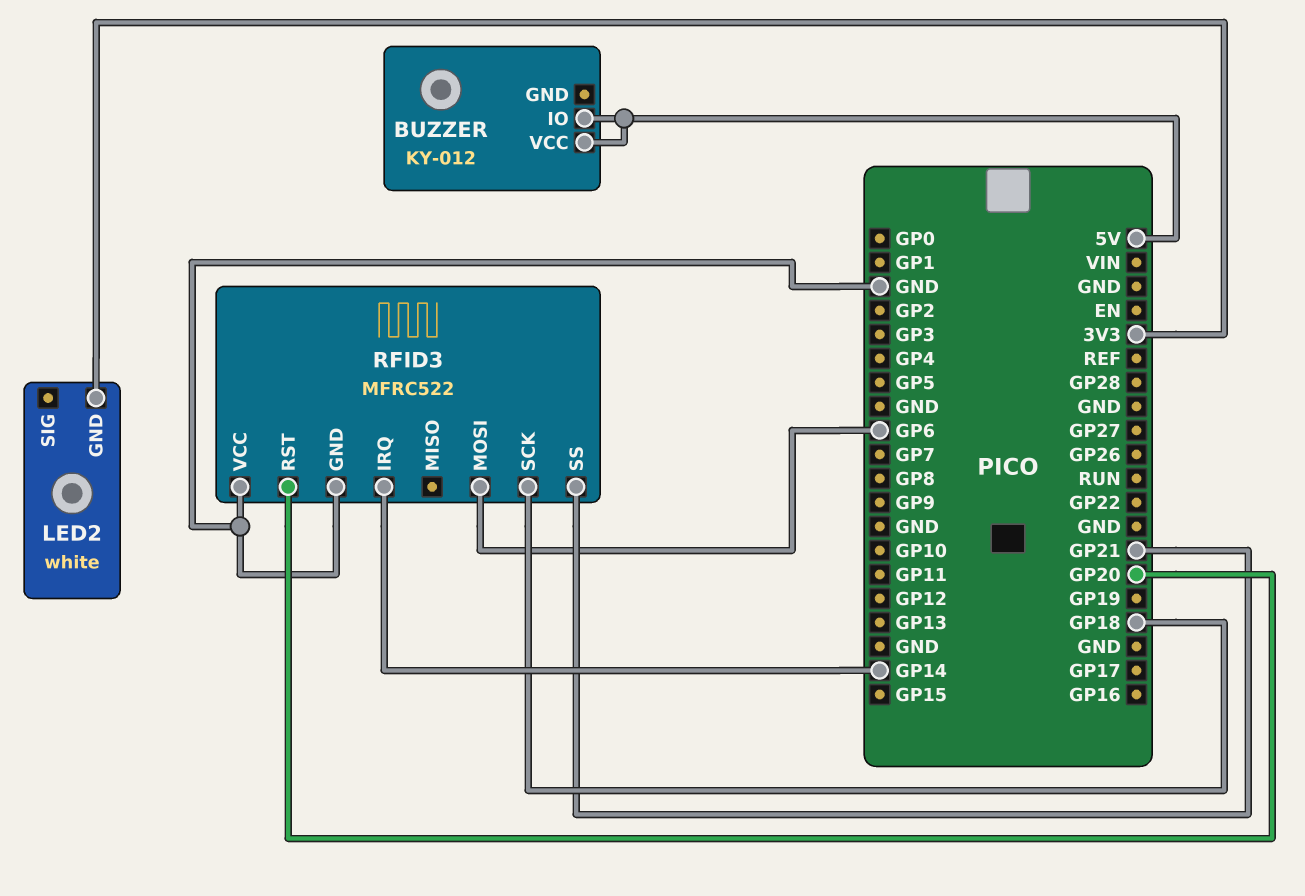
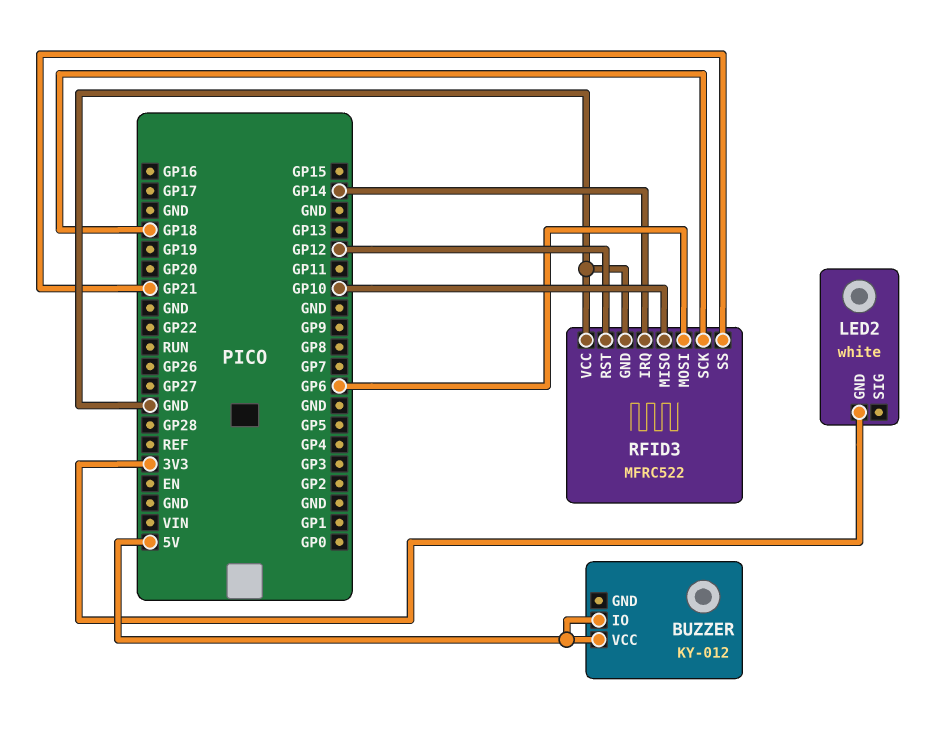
RFID3 pin MISO: none -> GP10
RFID3 pin RST: GP20 -> GP12

